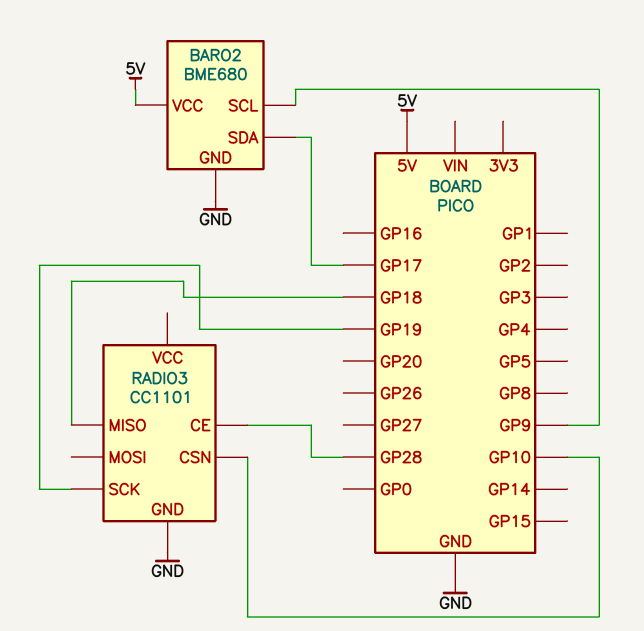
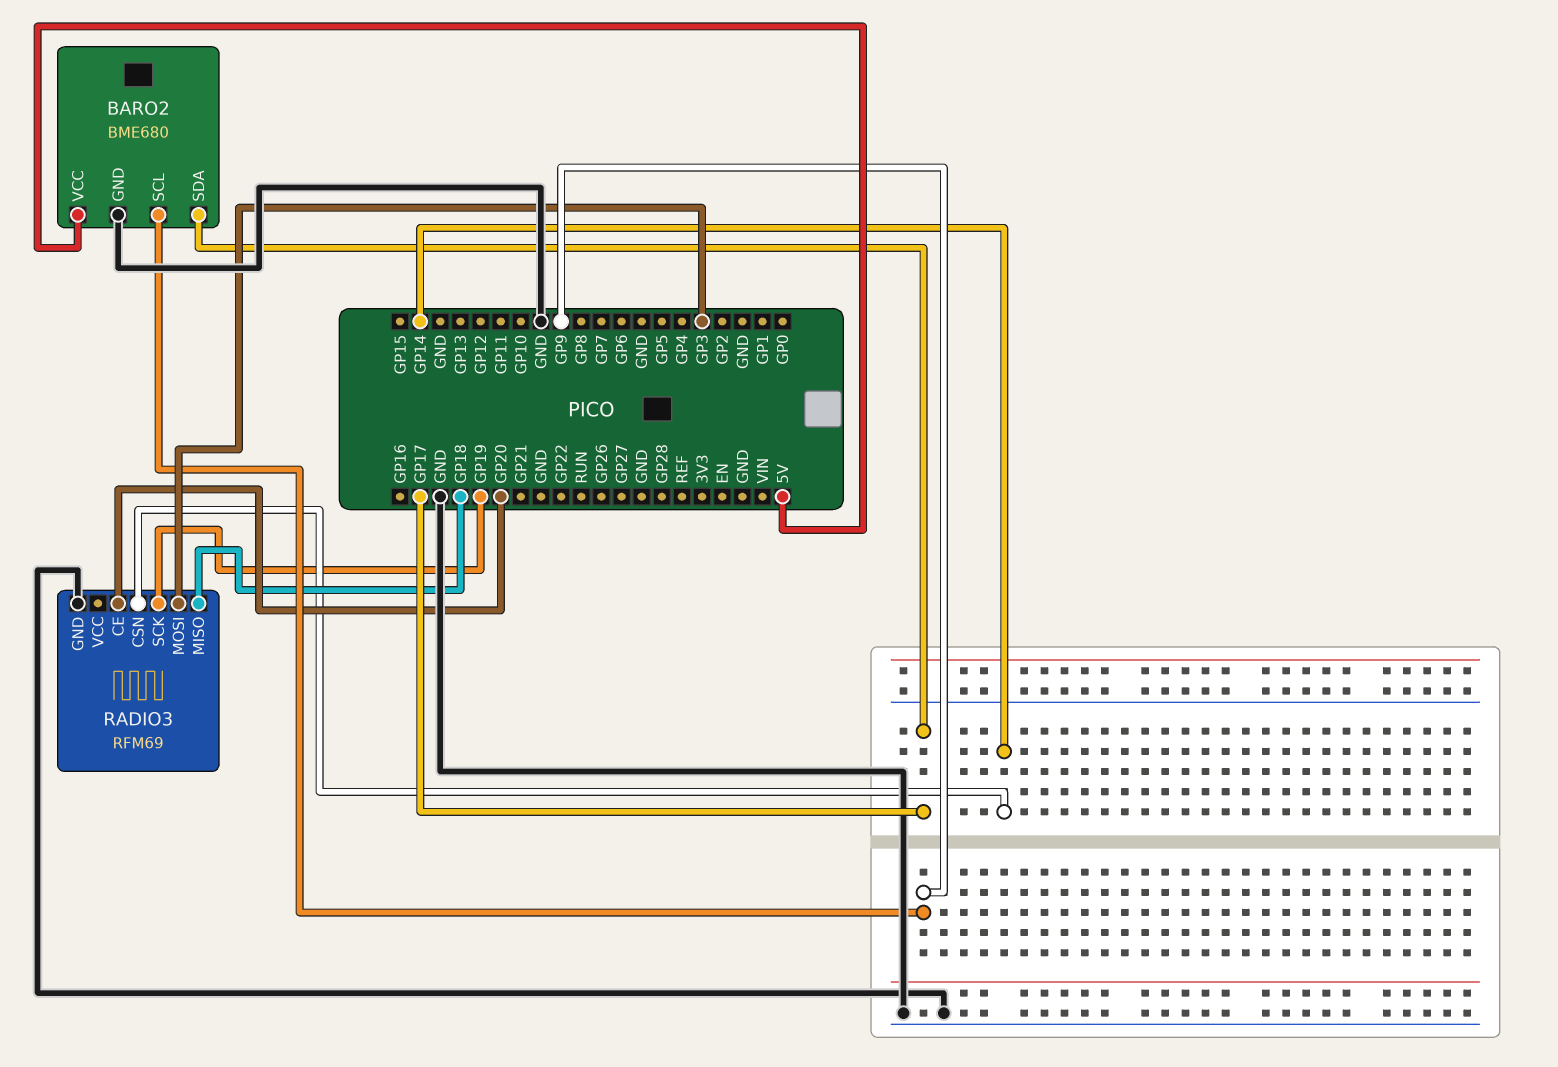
RADIO3: CC1101 -> RFM69
RADIO3 pin CE: GP28 -> GP20
RADIO3 pin CSN: GP10 -> GP14
RADIO3 pin MOSI: none -> GP3

